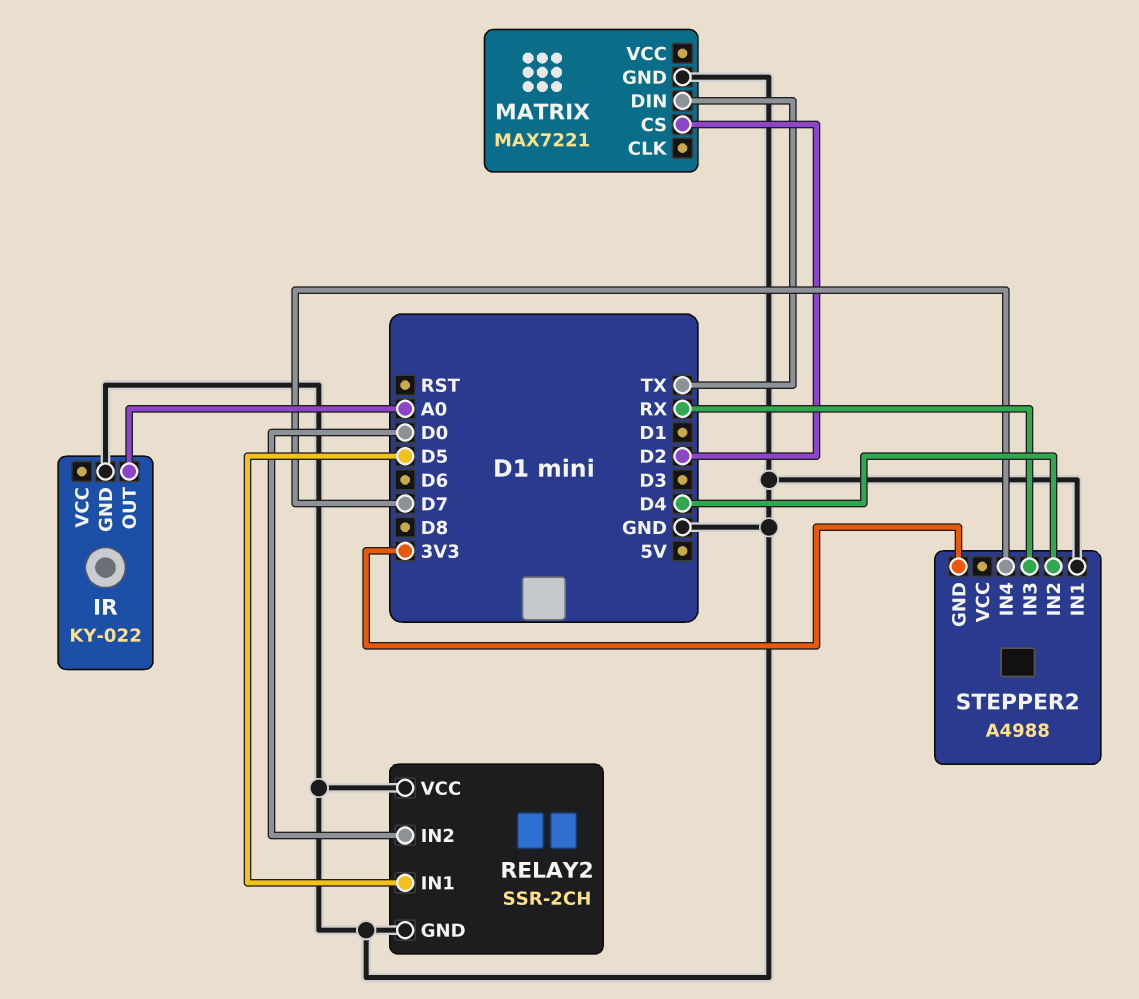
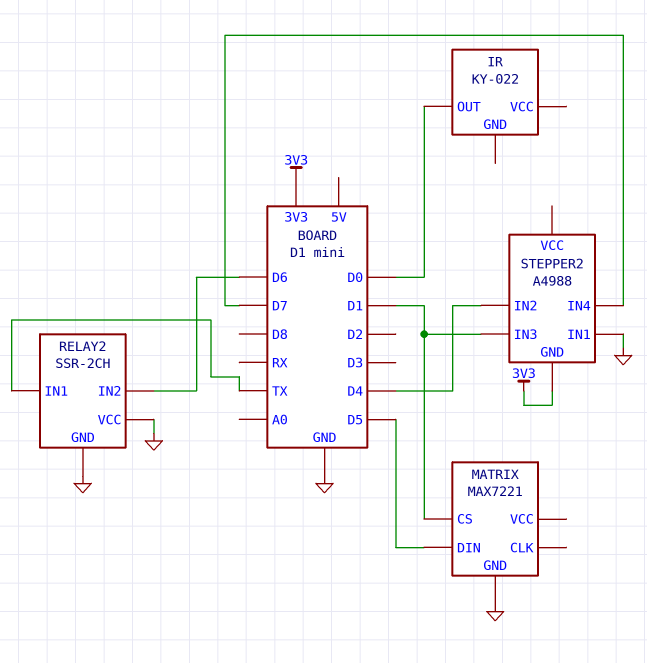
IR pin GND: GND -> none
IR pin OUT: A0 -> D0
MATRIX pin CS: D2 -> D1
MATRIX pin DIN: TX -> D5
RELAY2 pin IN1: D5 -> TX
RELAY2 pin IN2: D0 -> D6
STEPPER2 pin IN3: RX -> D1

